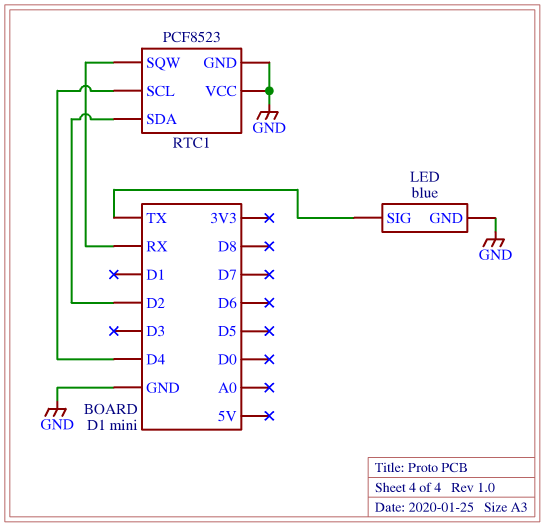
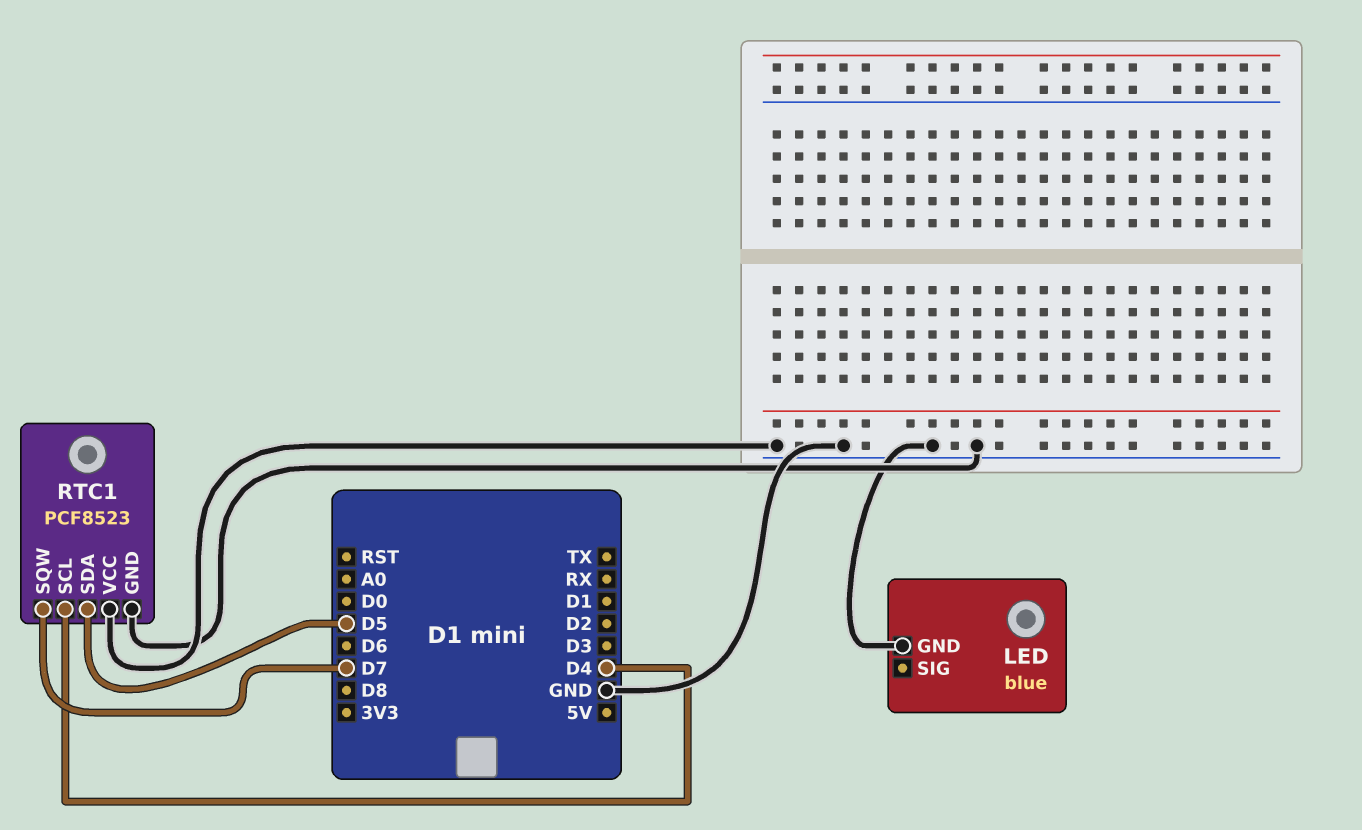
LED pin SIG: TX -> none
RTC1 pin SDA: D2 -> D5
RTC1 pin SQW: RX -> D7

